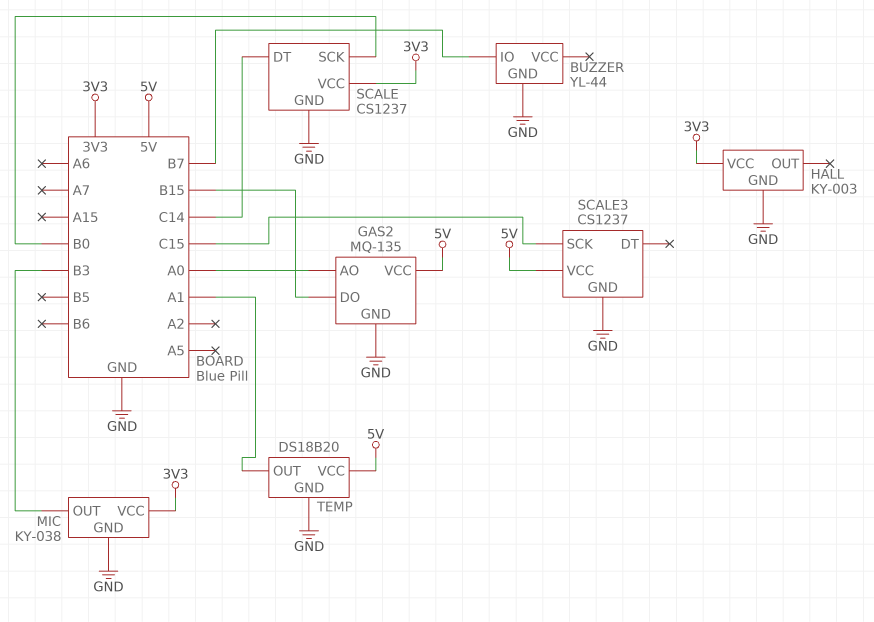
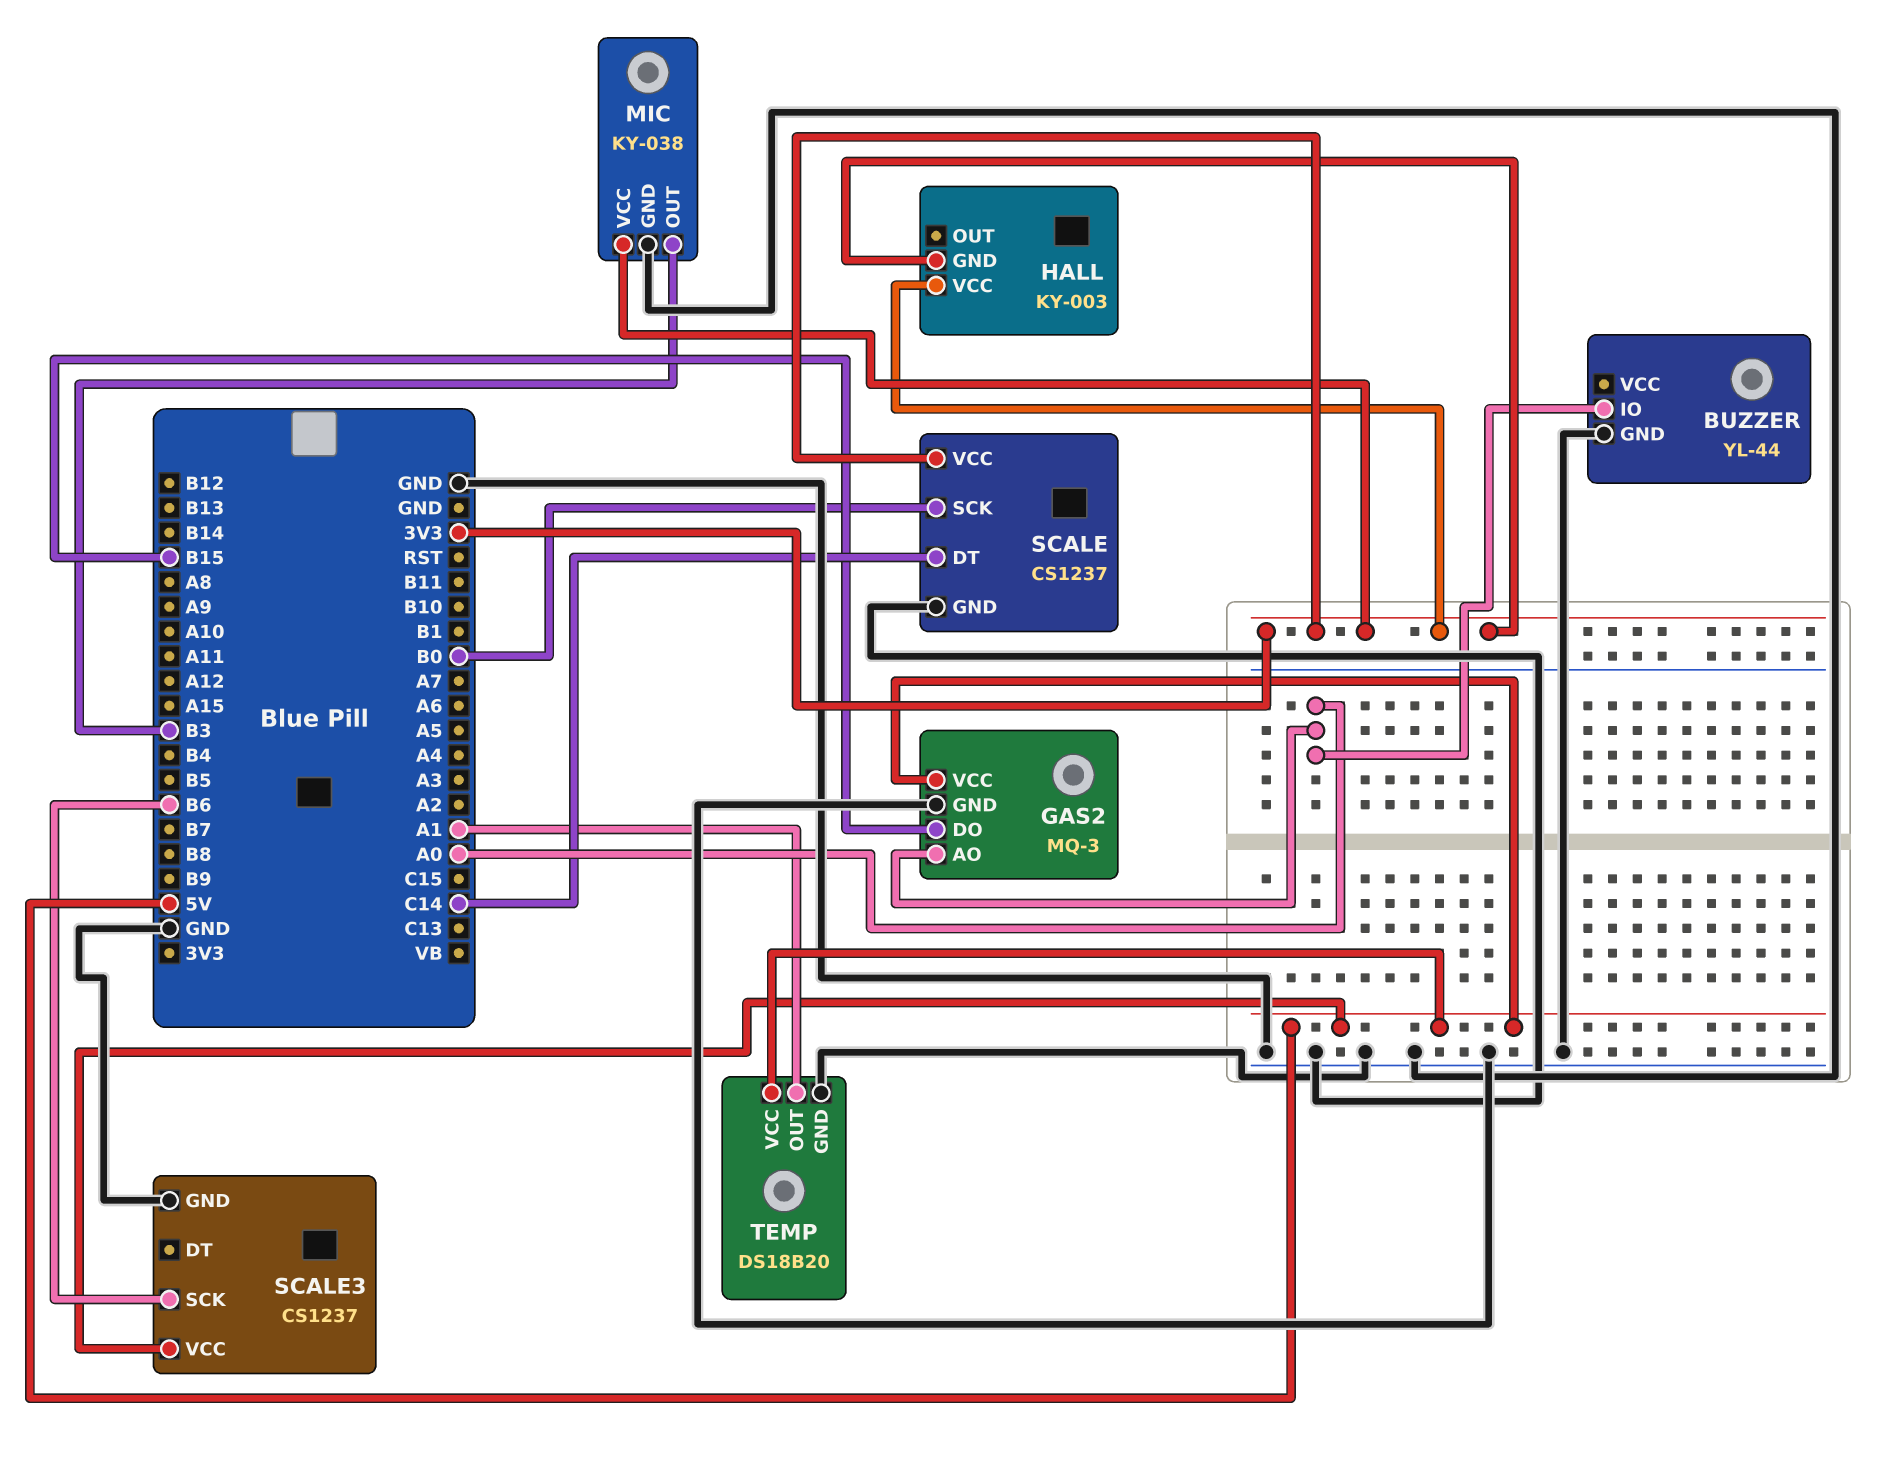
BUZZER pin IO: B7 -> A0
GAS2: MQ-135 -> MQ-3
HALL pin GND: GND -> 3V3
SCALE3 pin SCK: C15 -> B6

